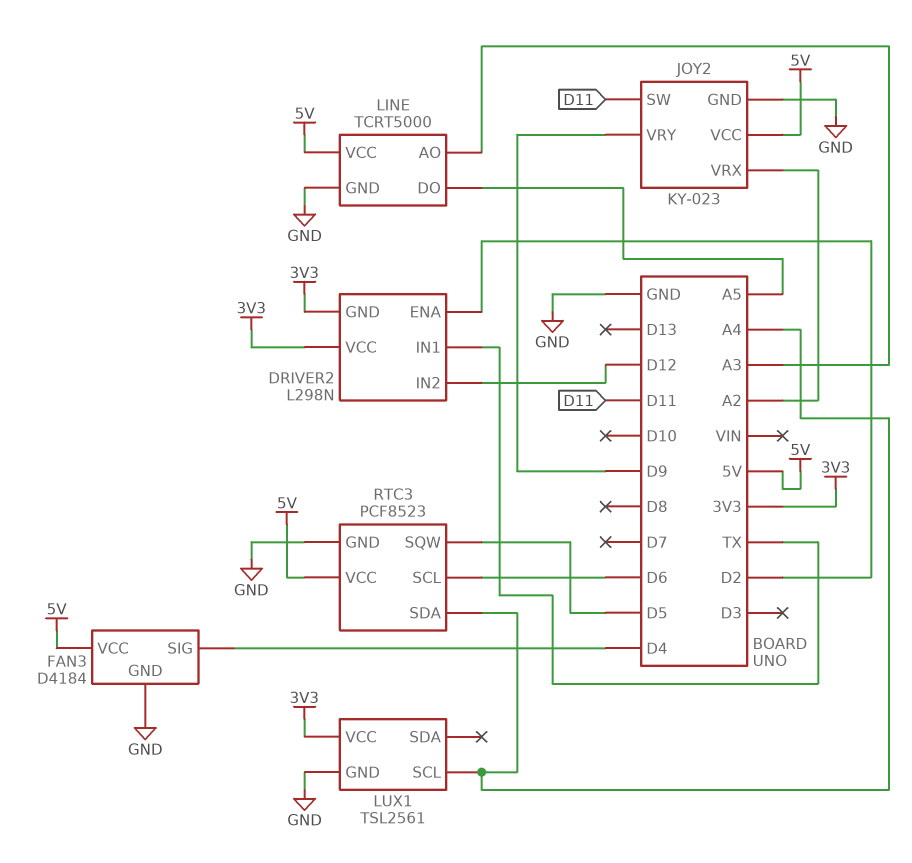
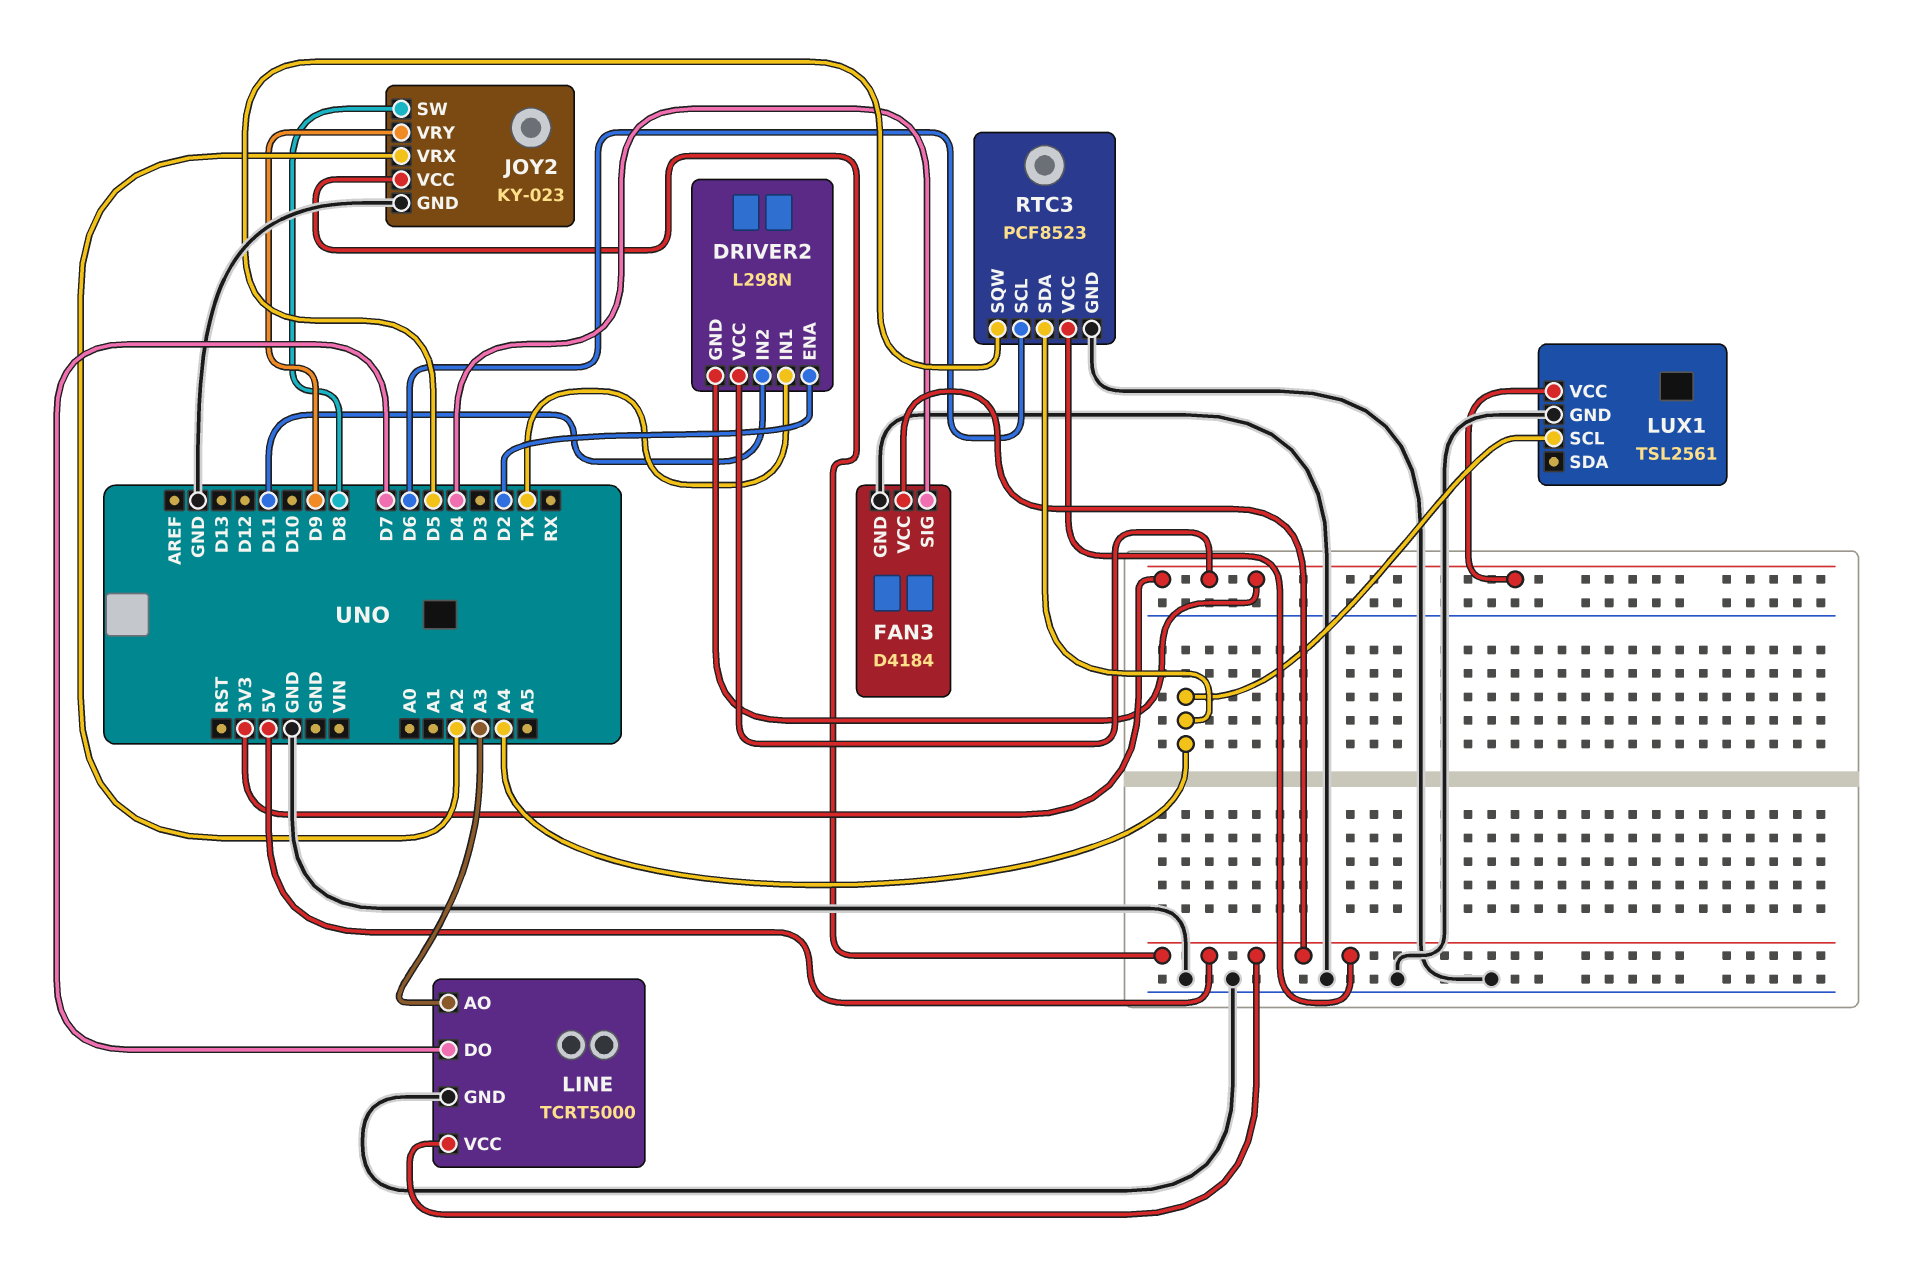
DRIVER2 pin IN2: D12 -> D11
JOY2 pin SW: D11 -> D8
LINE pin DO: A5 -> D7

